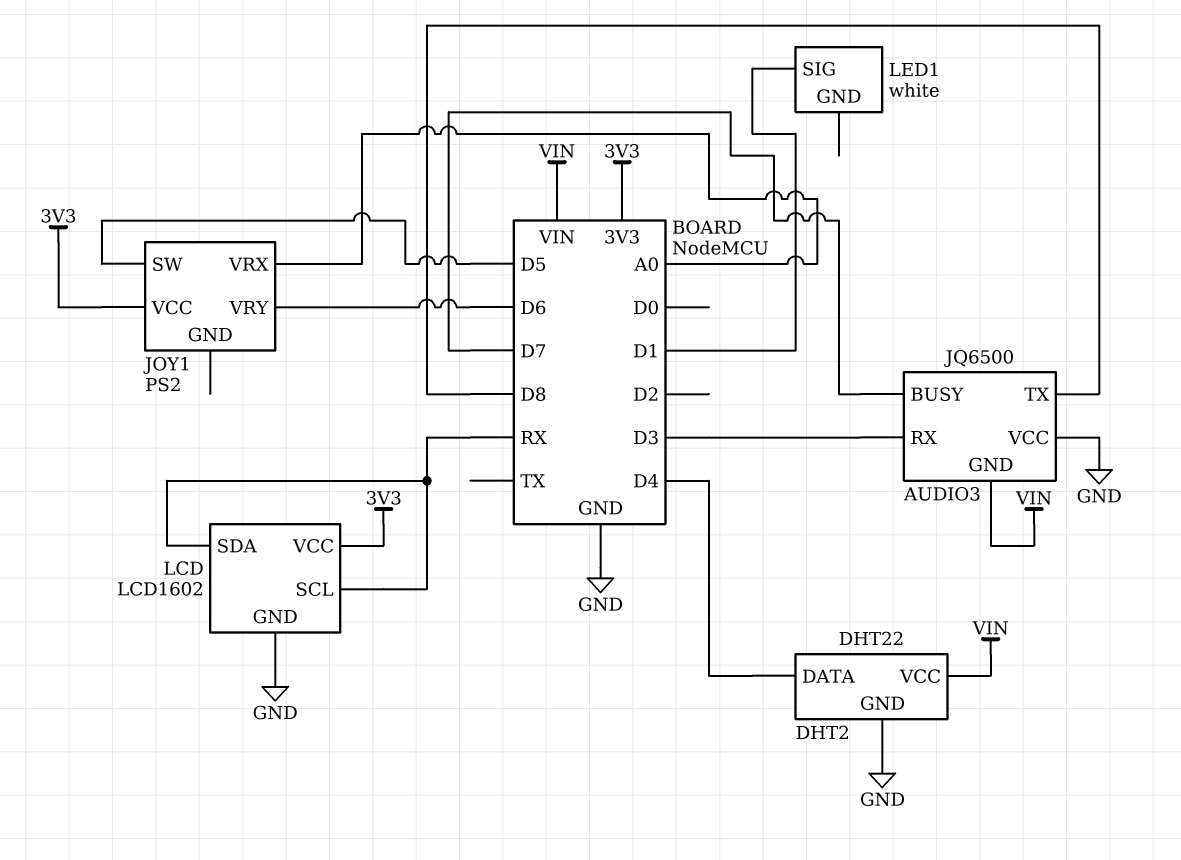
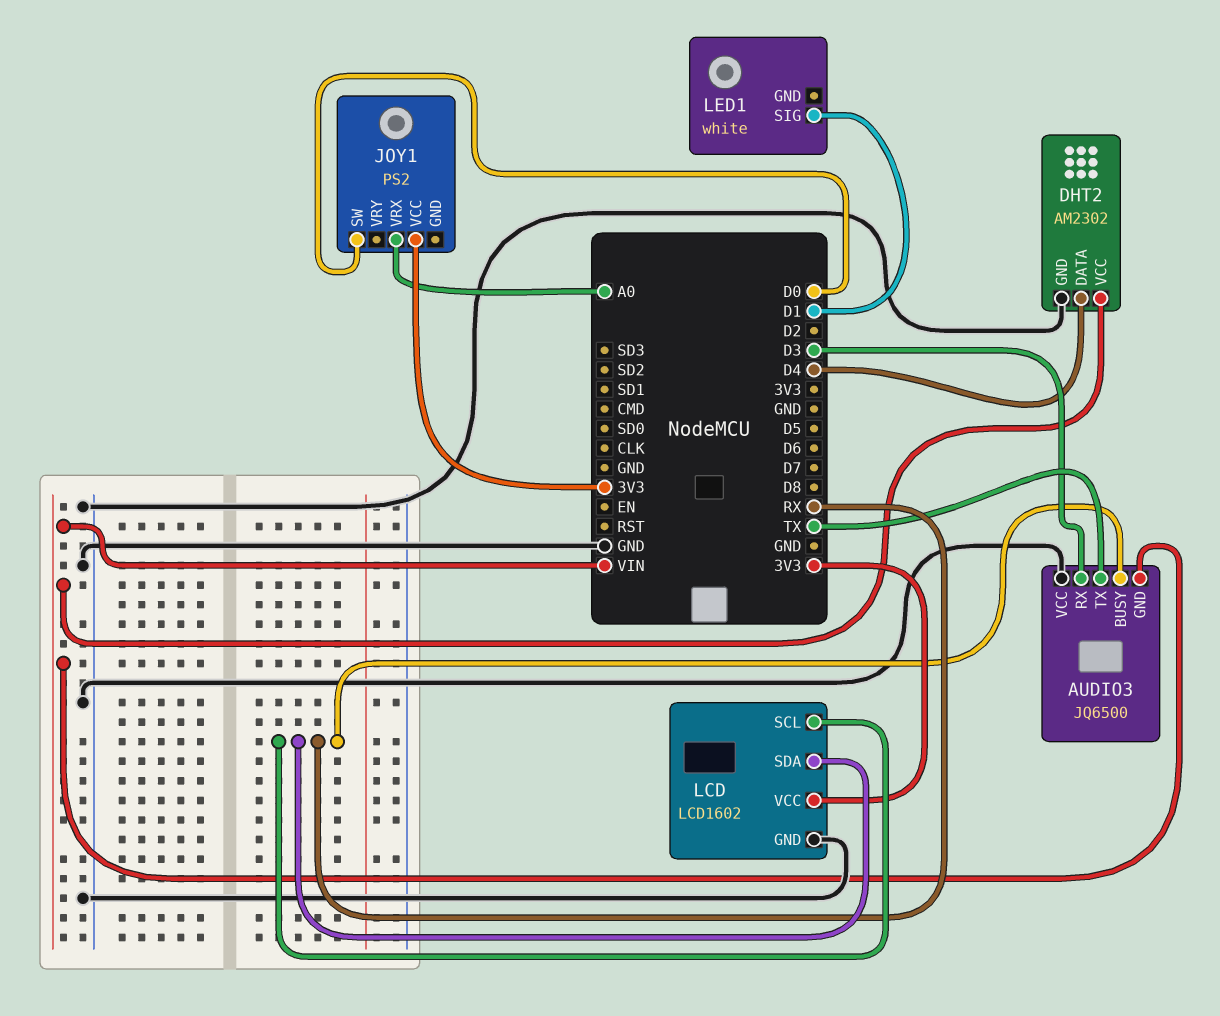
AUDIO3 pin BUSY: D7 -> RX
AUDIO3 pin TX: D8 -> TX
DHT2: DHT22 -> AM2302
JOY1 pin SW: D5 -> D0
JOY1 pin VRY: D6 -> none

